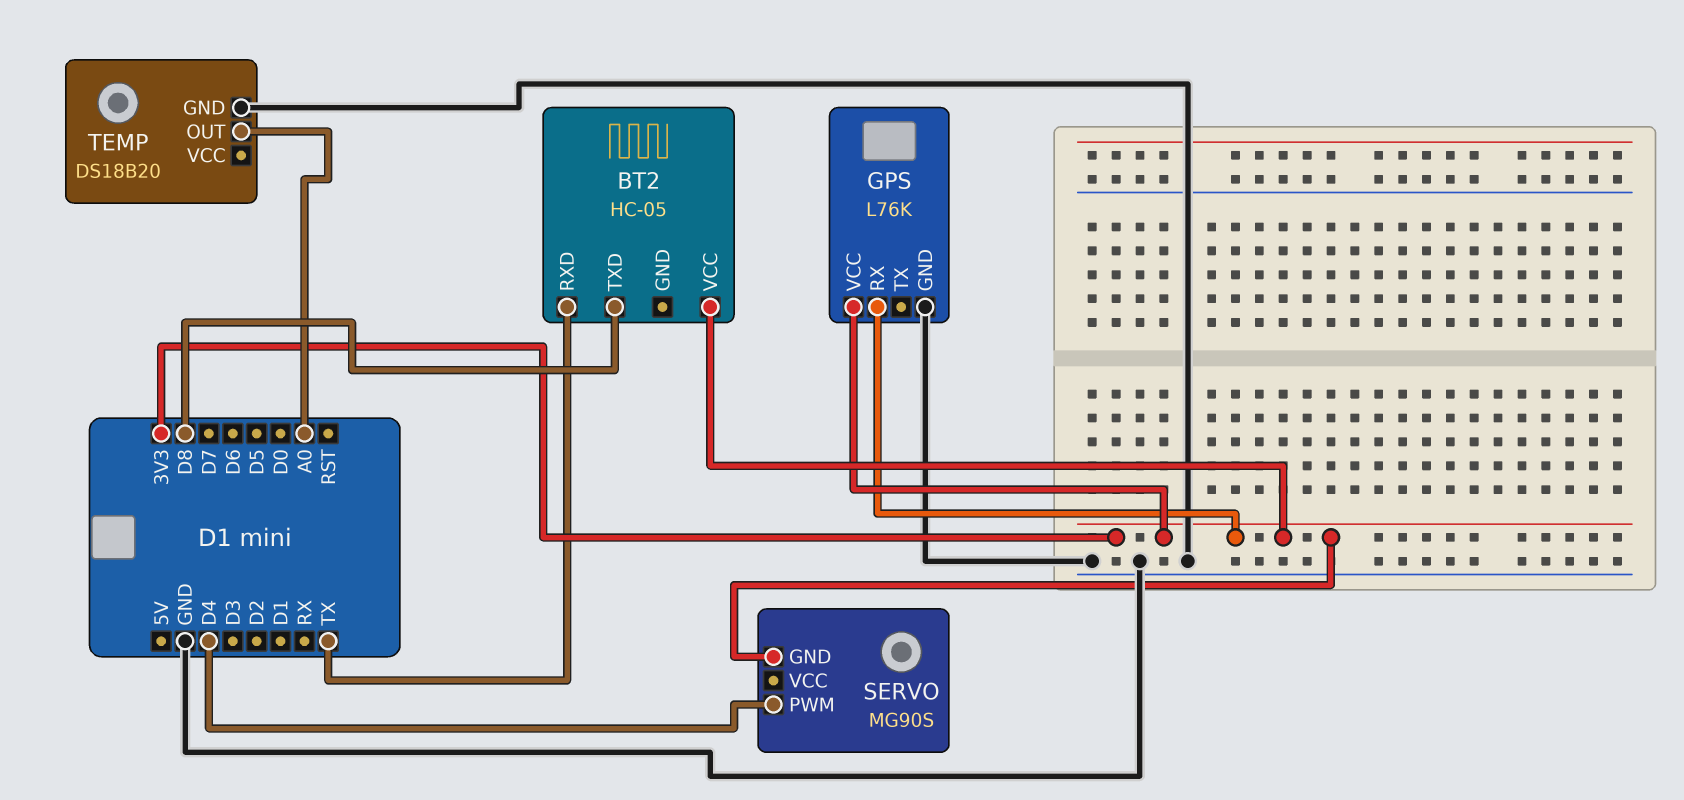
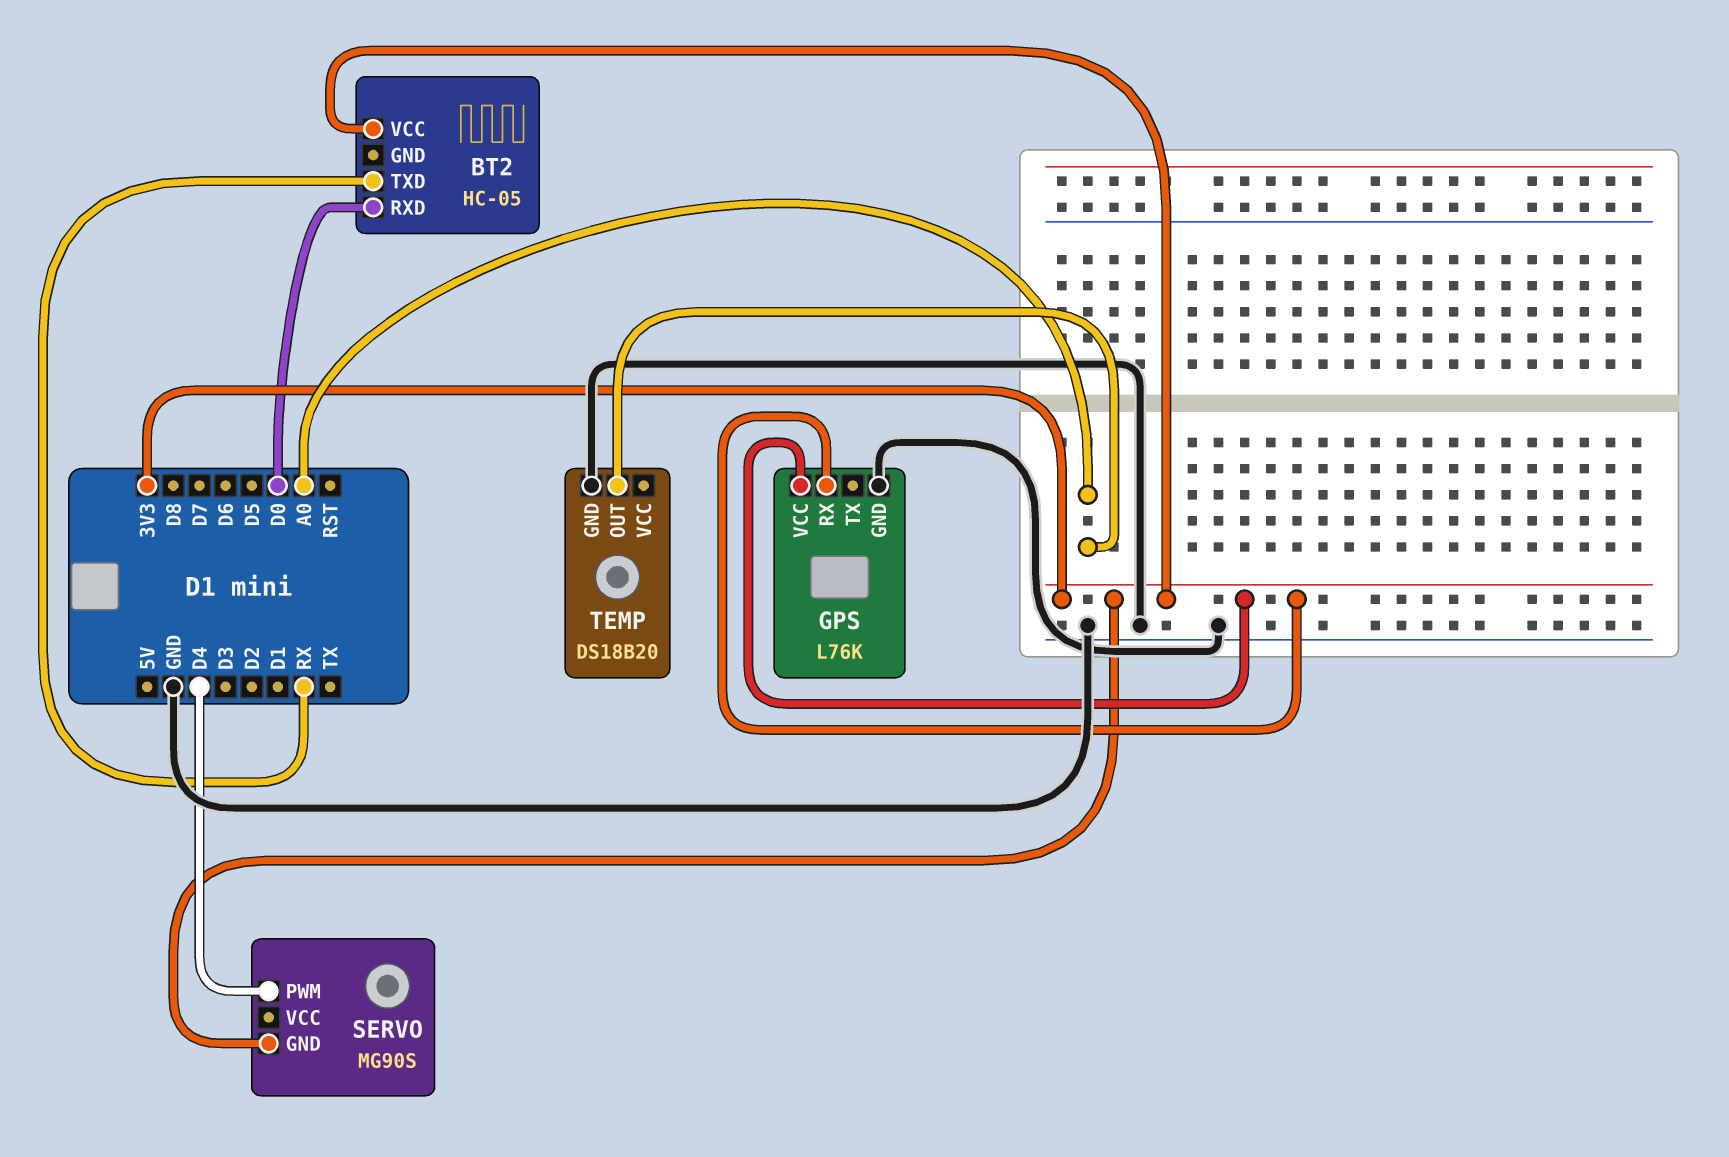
BT2 pin RXD: TX -> D0
BT2 pin TXD: D8 -> RX

